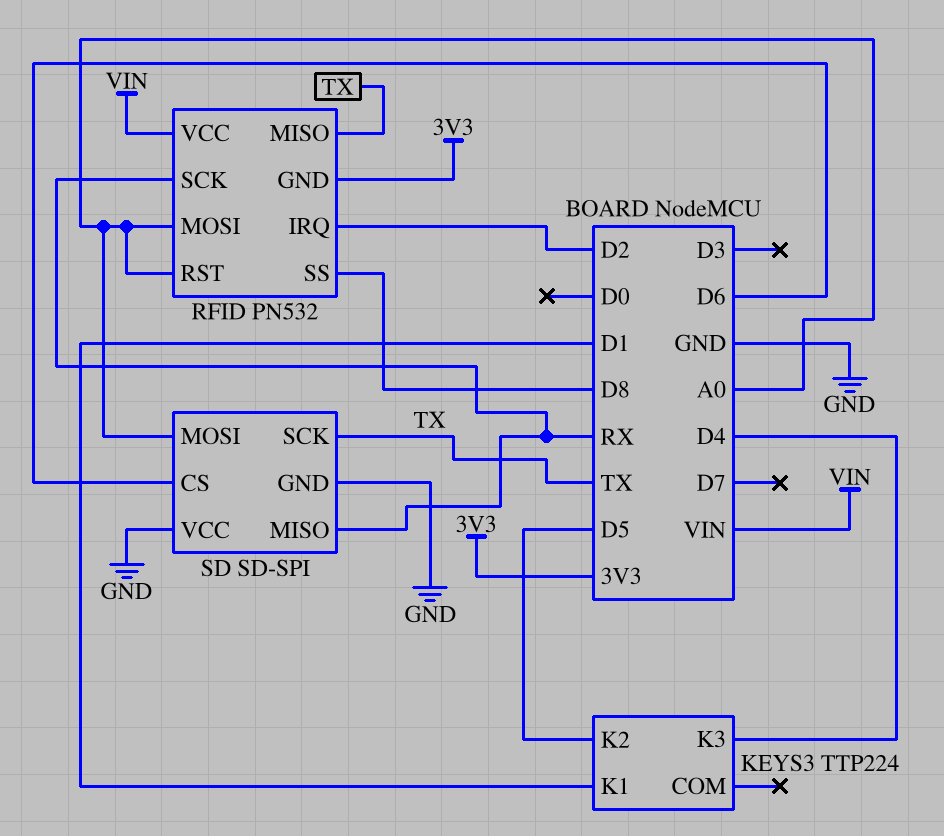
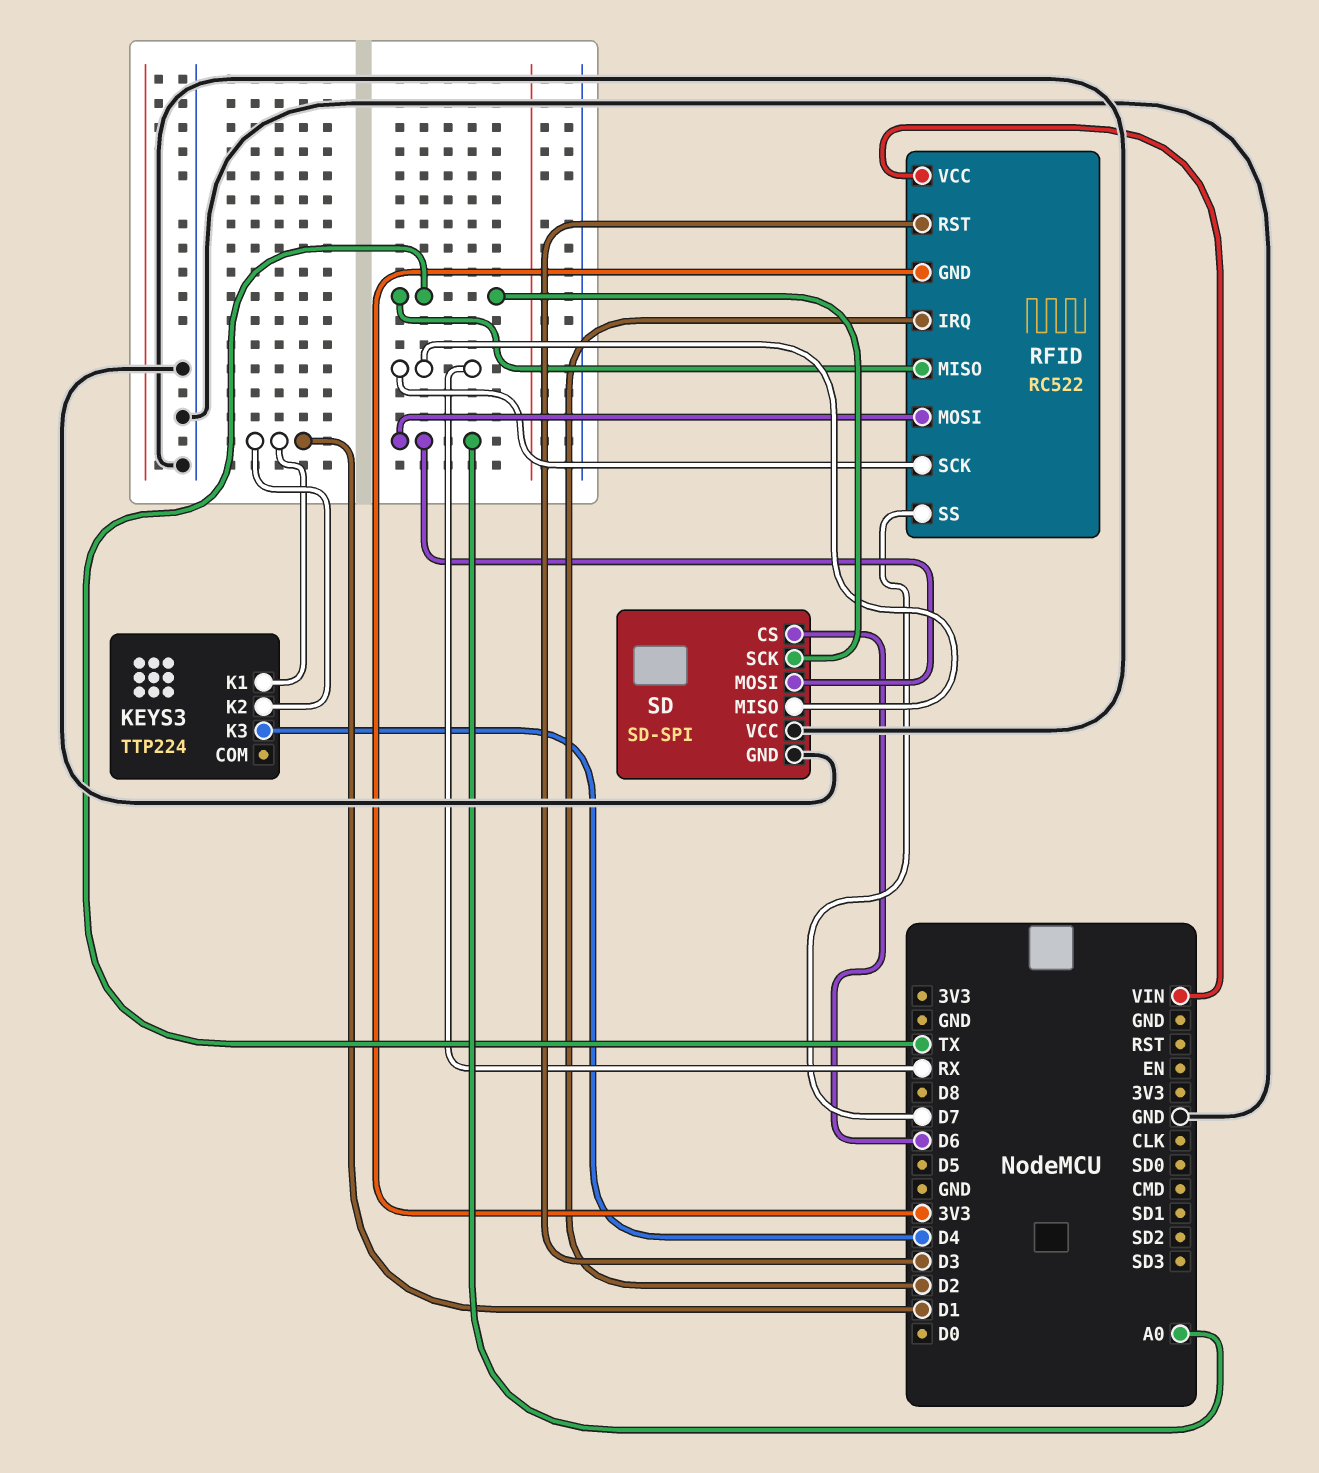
KEYS3 pin K2: D5 -> D1
RFID: PN532 -> RC522
RFID pin RST: A0 -> D3
RFID pin SS: D8 -> D7

